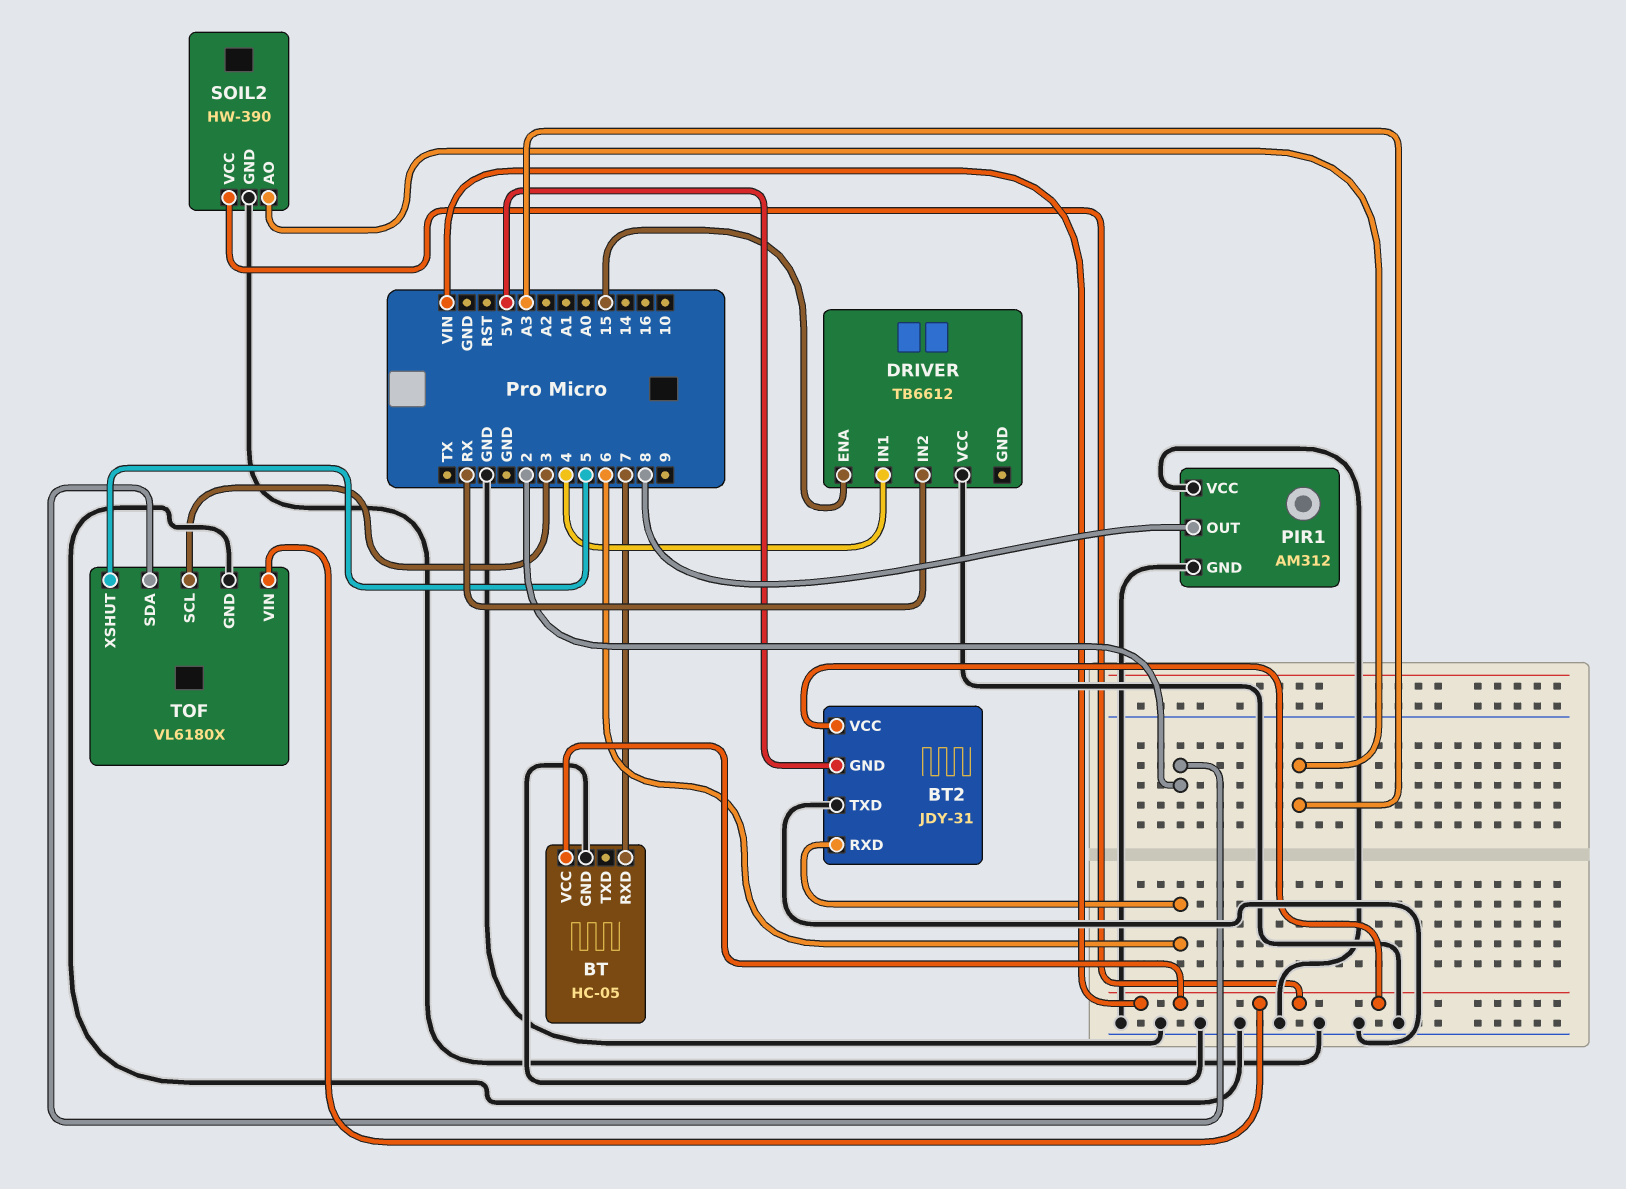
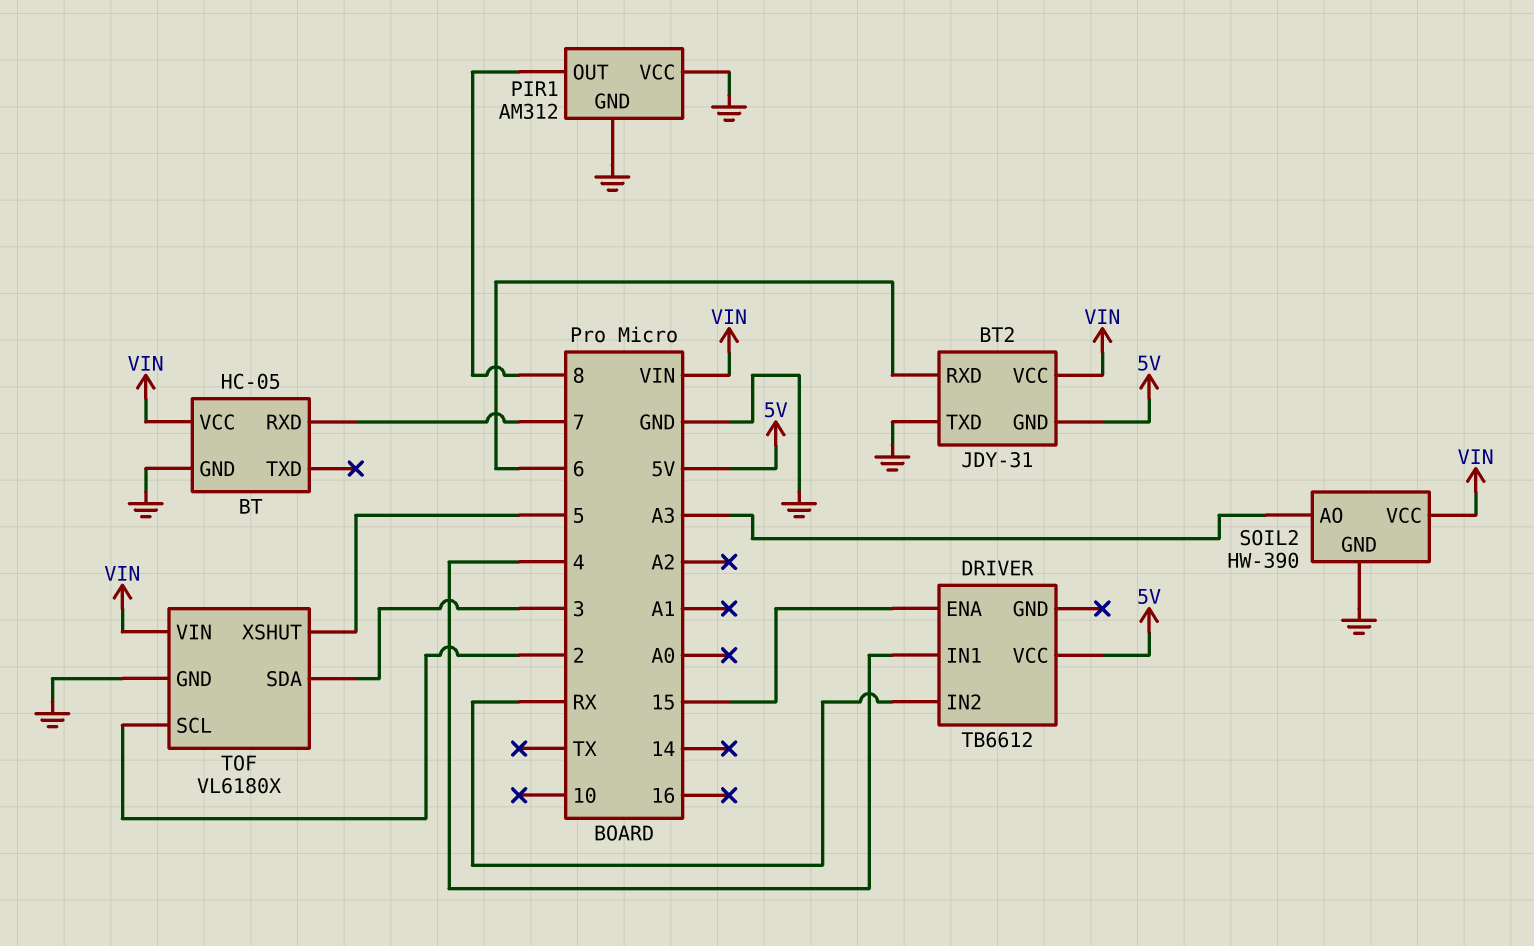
DRIVER pin VCC: GND -> 5V
TOF pin SCL: 3 -> 2
TOF pin SDA: 2 -> 3

